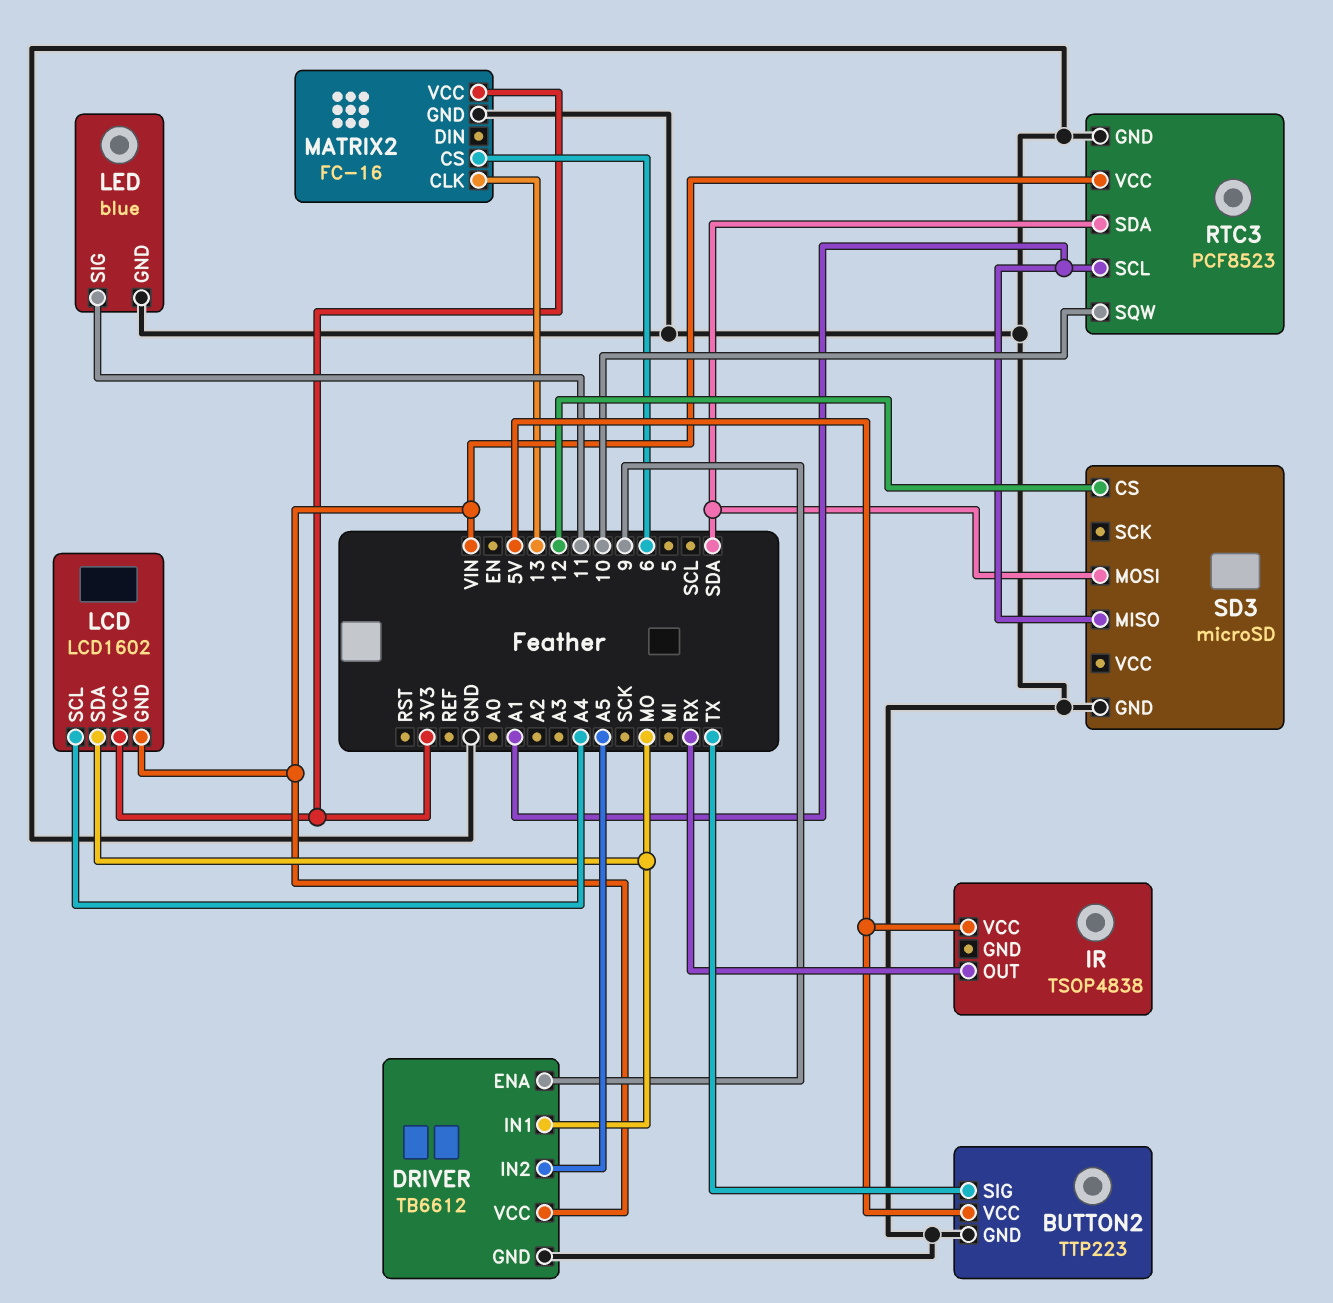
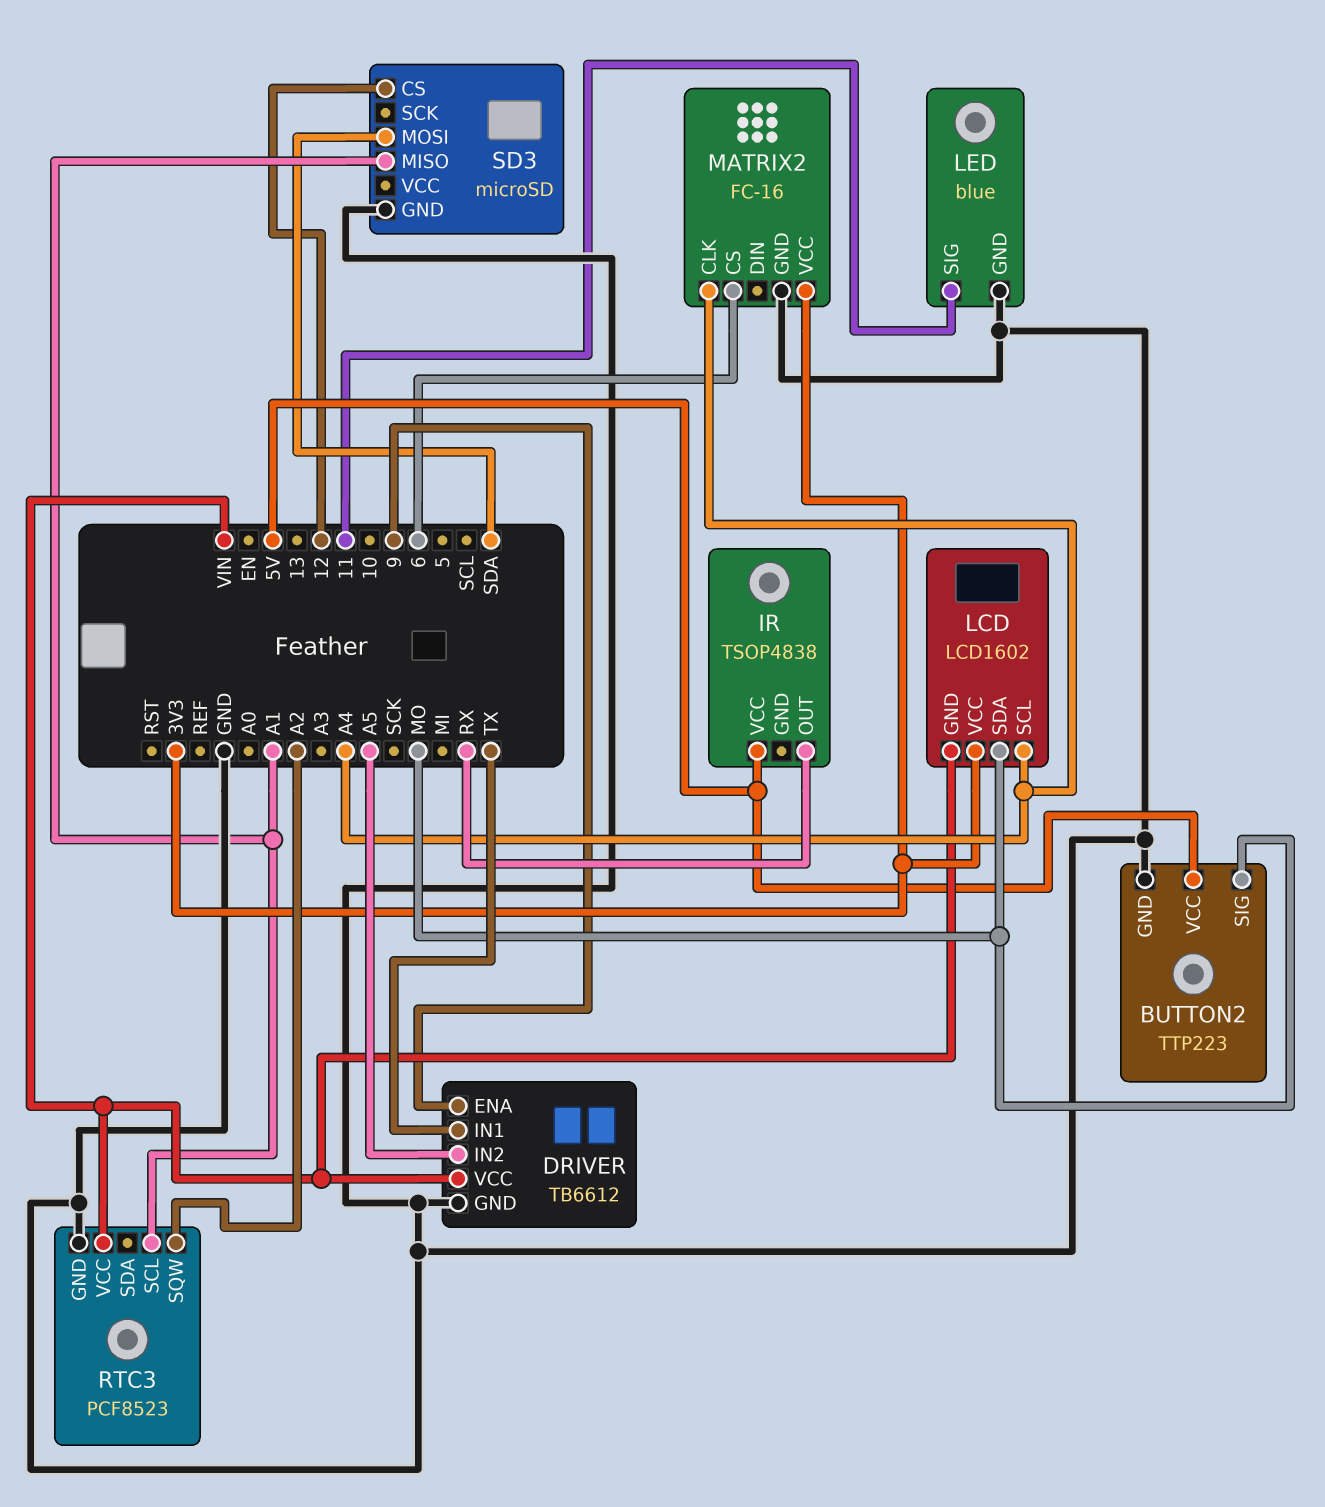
BUTTON2 pin SIG: TX -> MO
DRIVER pin IN1: MO -> TX
MATRIX2 pin CLK: 13 -> A4
RTC3 pin SDA: SDA -> none
RTC3 pin SQW: 10 -> A2

